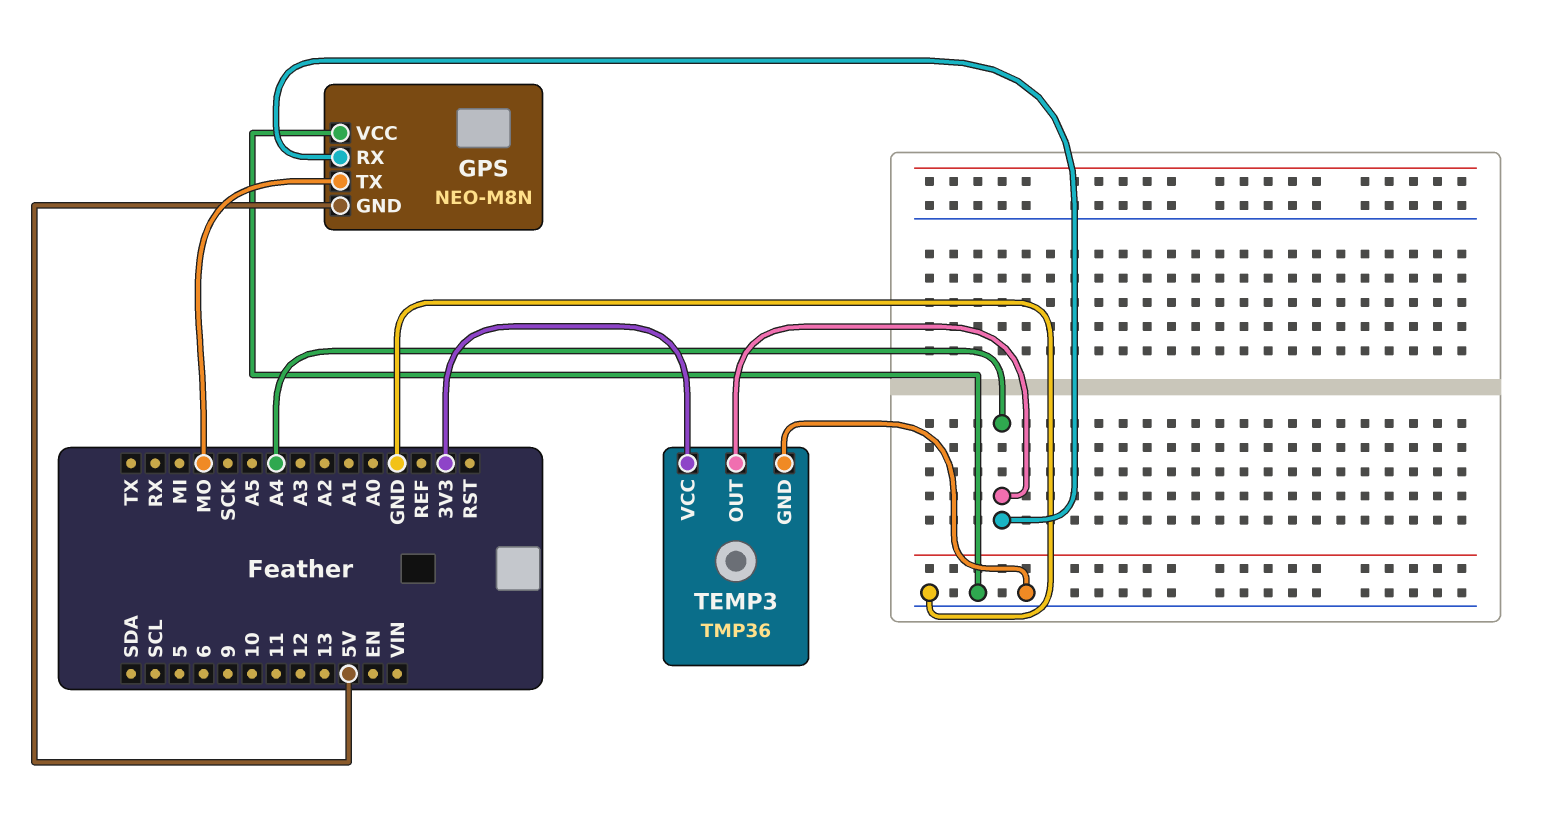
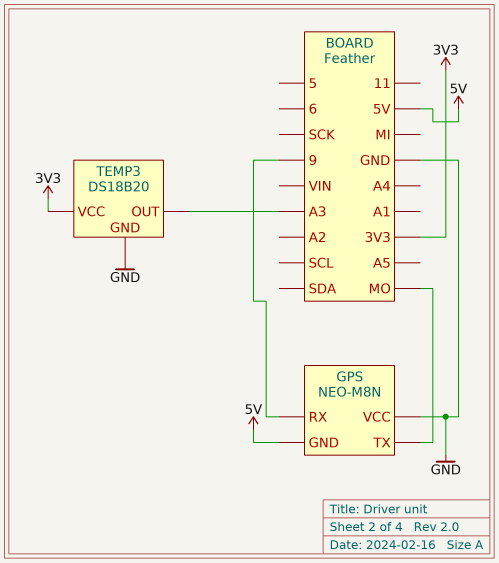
GPS pin RX: A4 -> 9
TEMP3: TMP36 -> DS18B20
TEMP3 pin OUT: A4 -> A3

